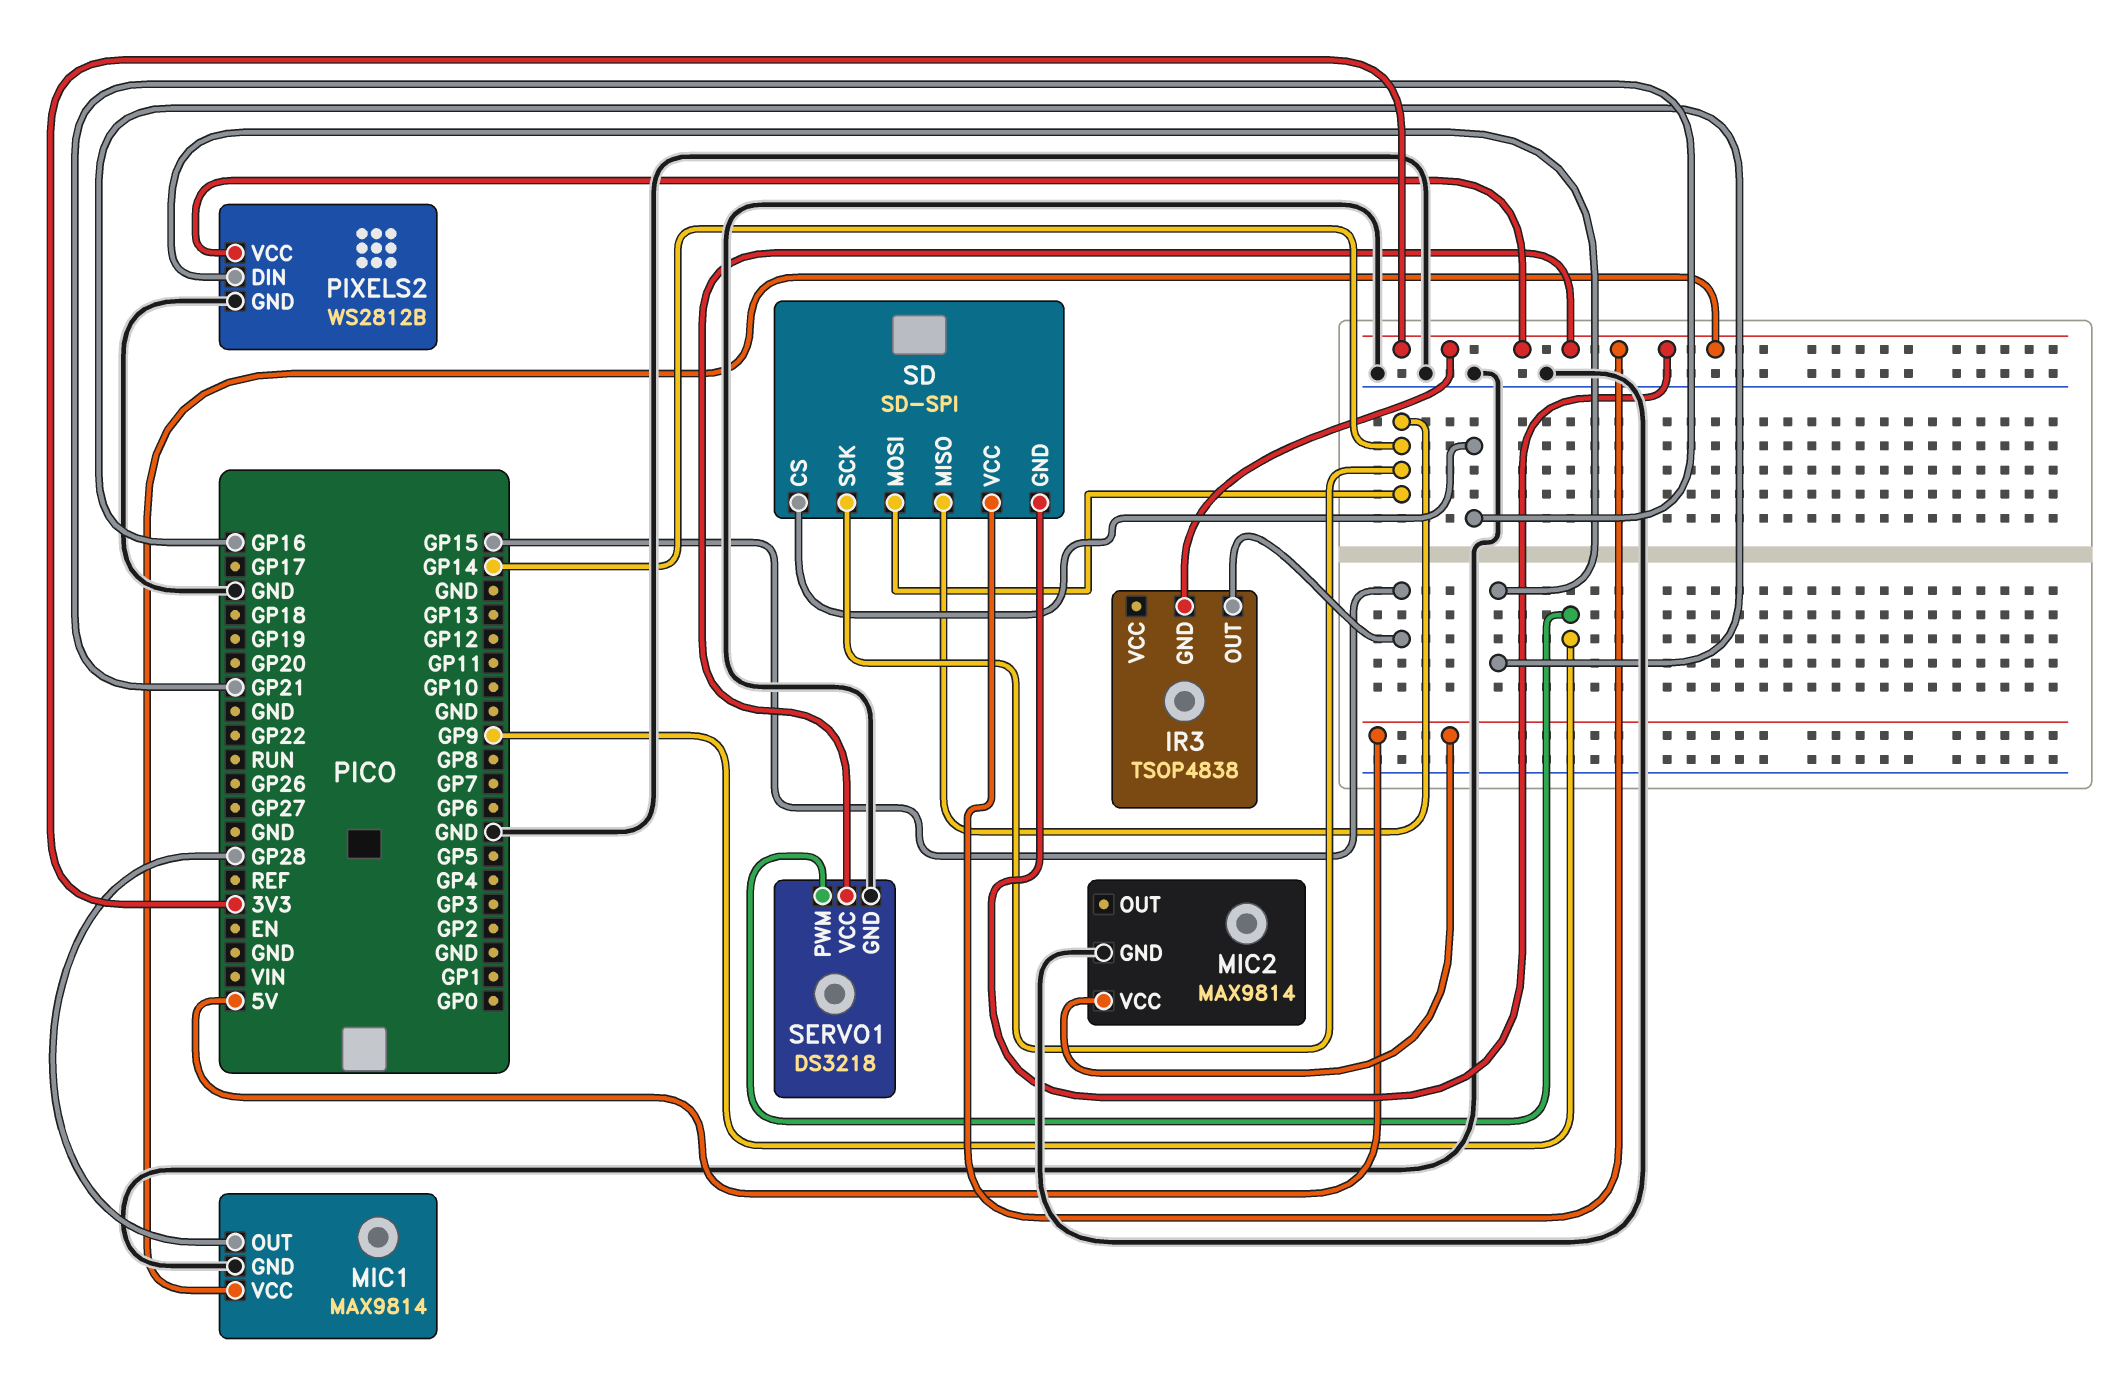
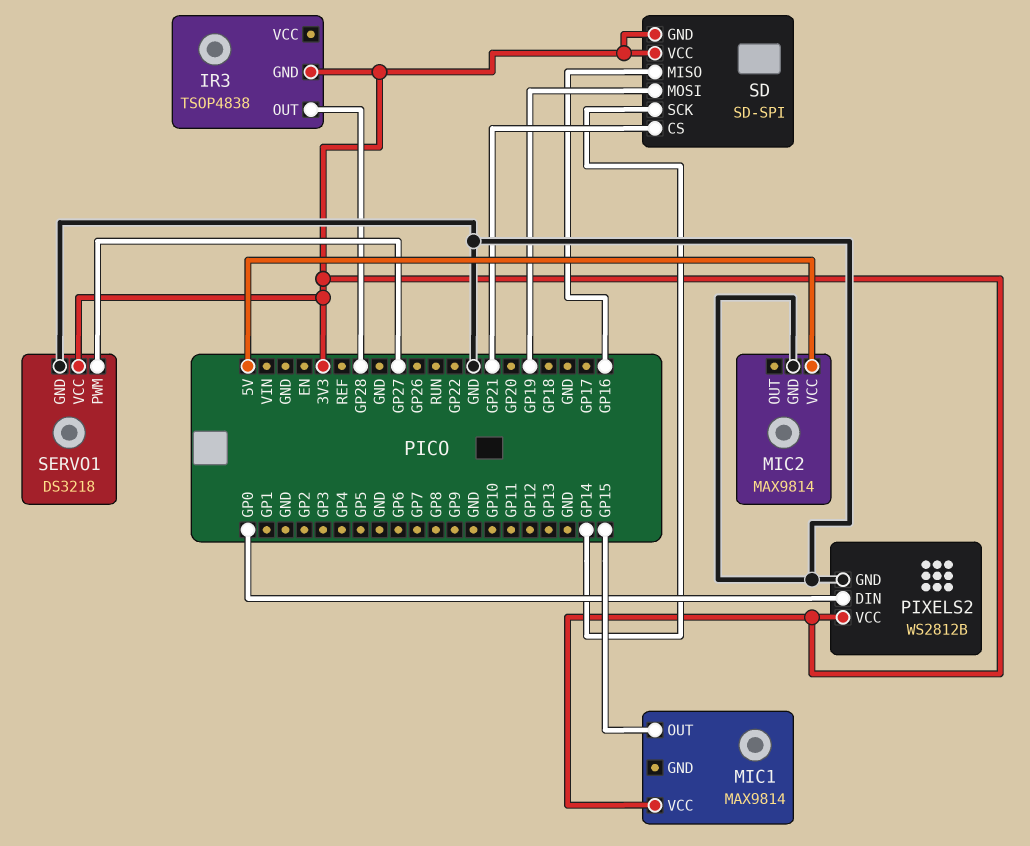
IR3 pin OUT: GP15 -> GP28
MIC1 pin GND: GND -> none
MIC1 pin OUT: GP28 -> GP15
PIXELS2 pin DIN: GP16 -> GP0
SD pin MISO: GP14 -> GP16
SD pin MOSI: GP14 -> GP19
SERVO1 pin PWM: GP9 -> GP27

